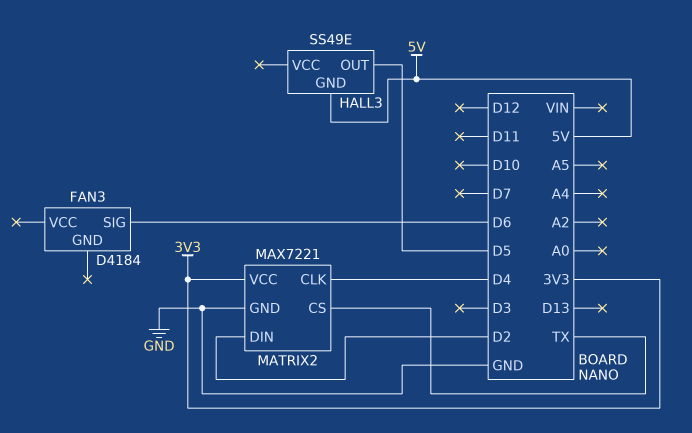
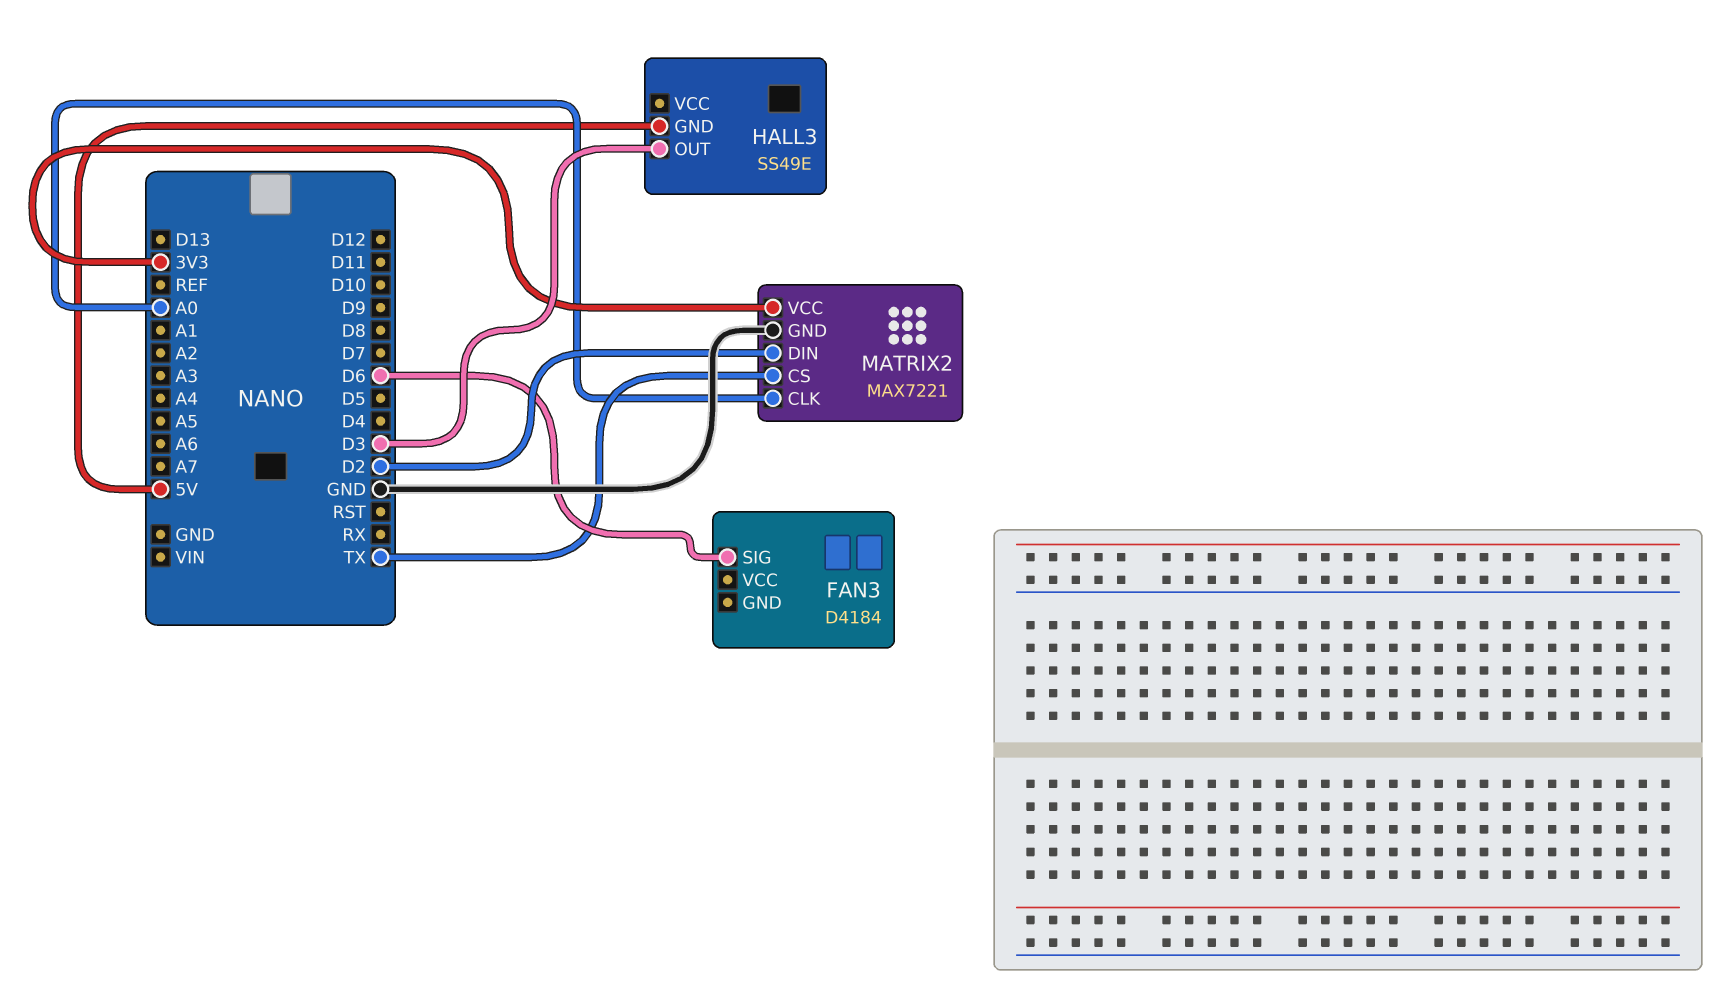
HALL3 pin OUT: D5 -> D3
MATRIX2 pin CLK: D4 -> A0

